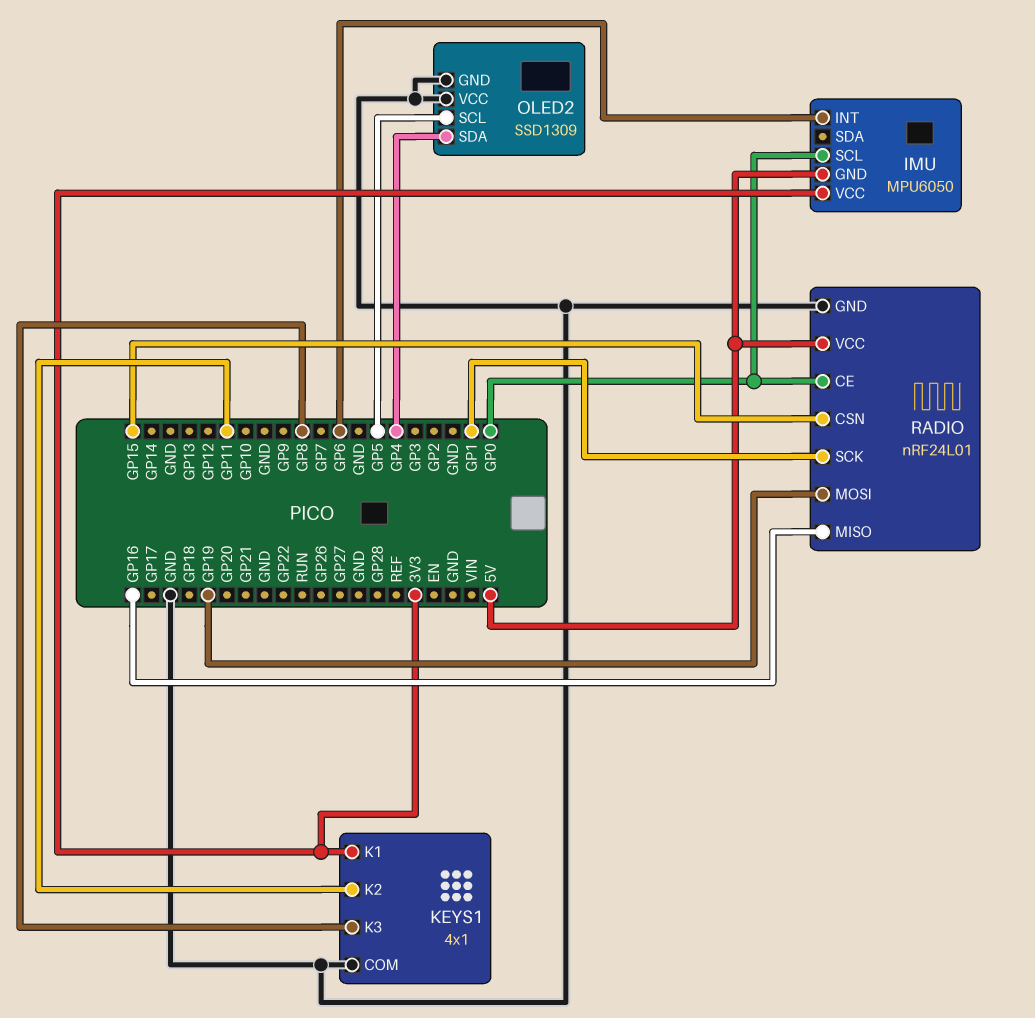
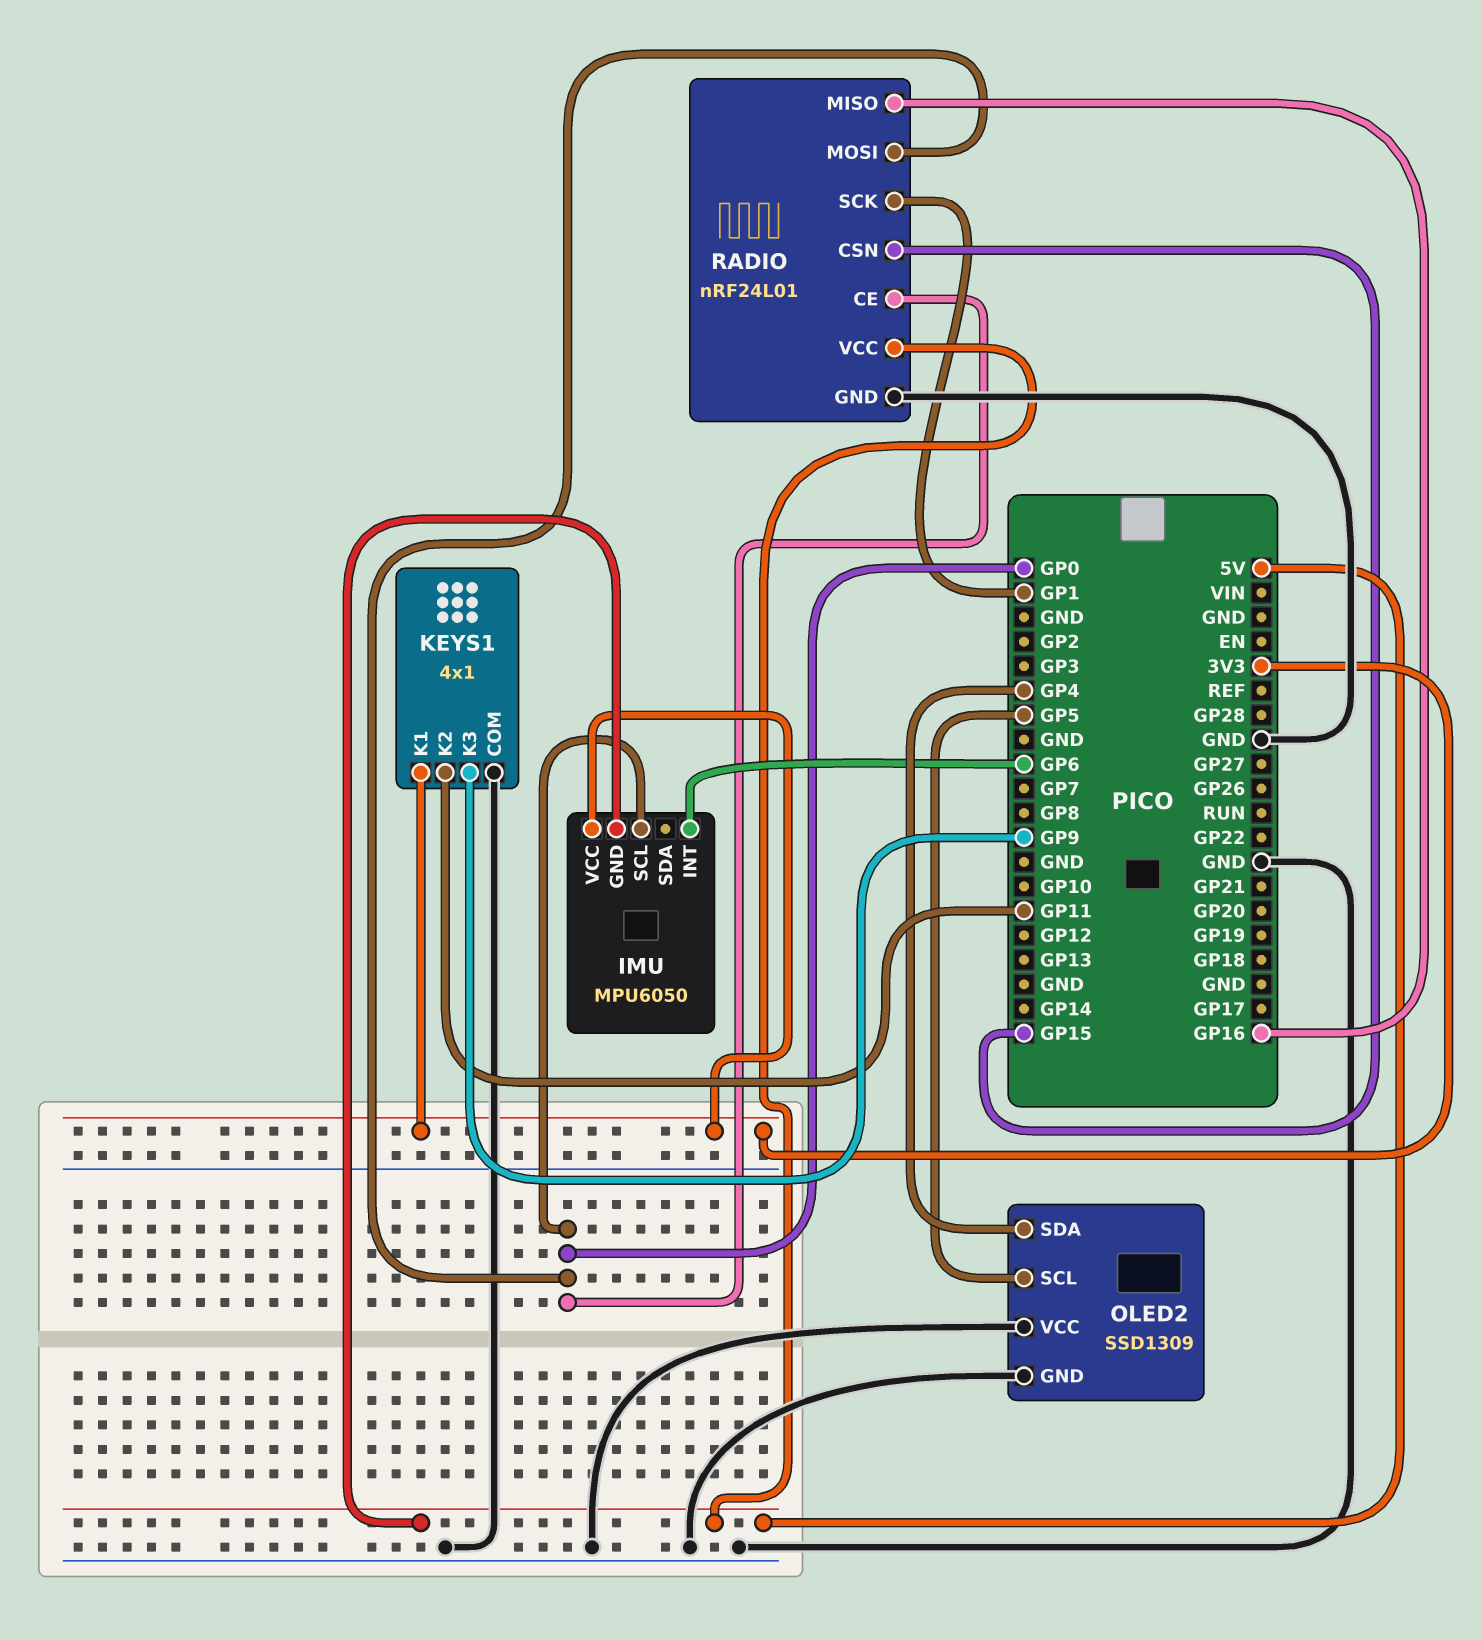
KEYS1 pin K3: GP8 -> GP9
RADIO pin MOSI: GP19 -> GP0

